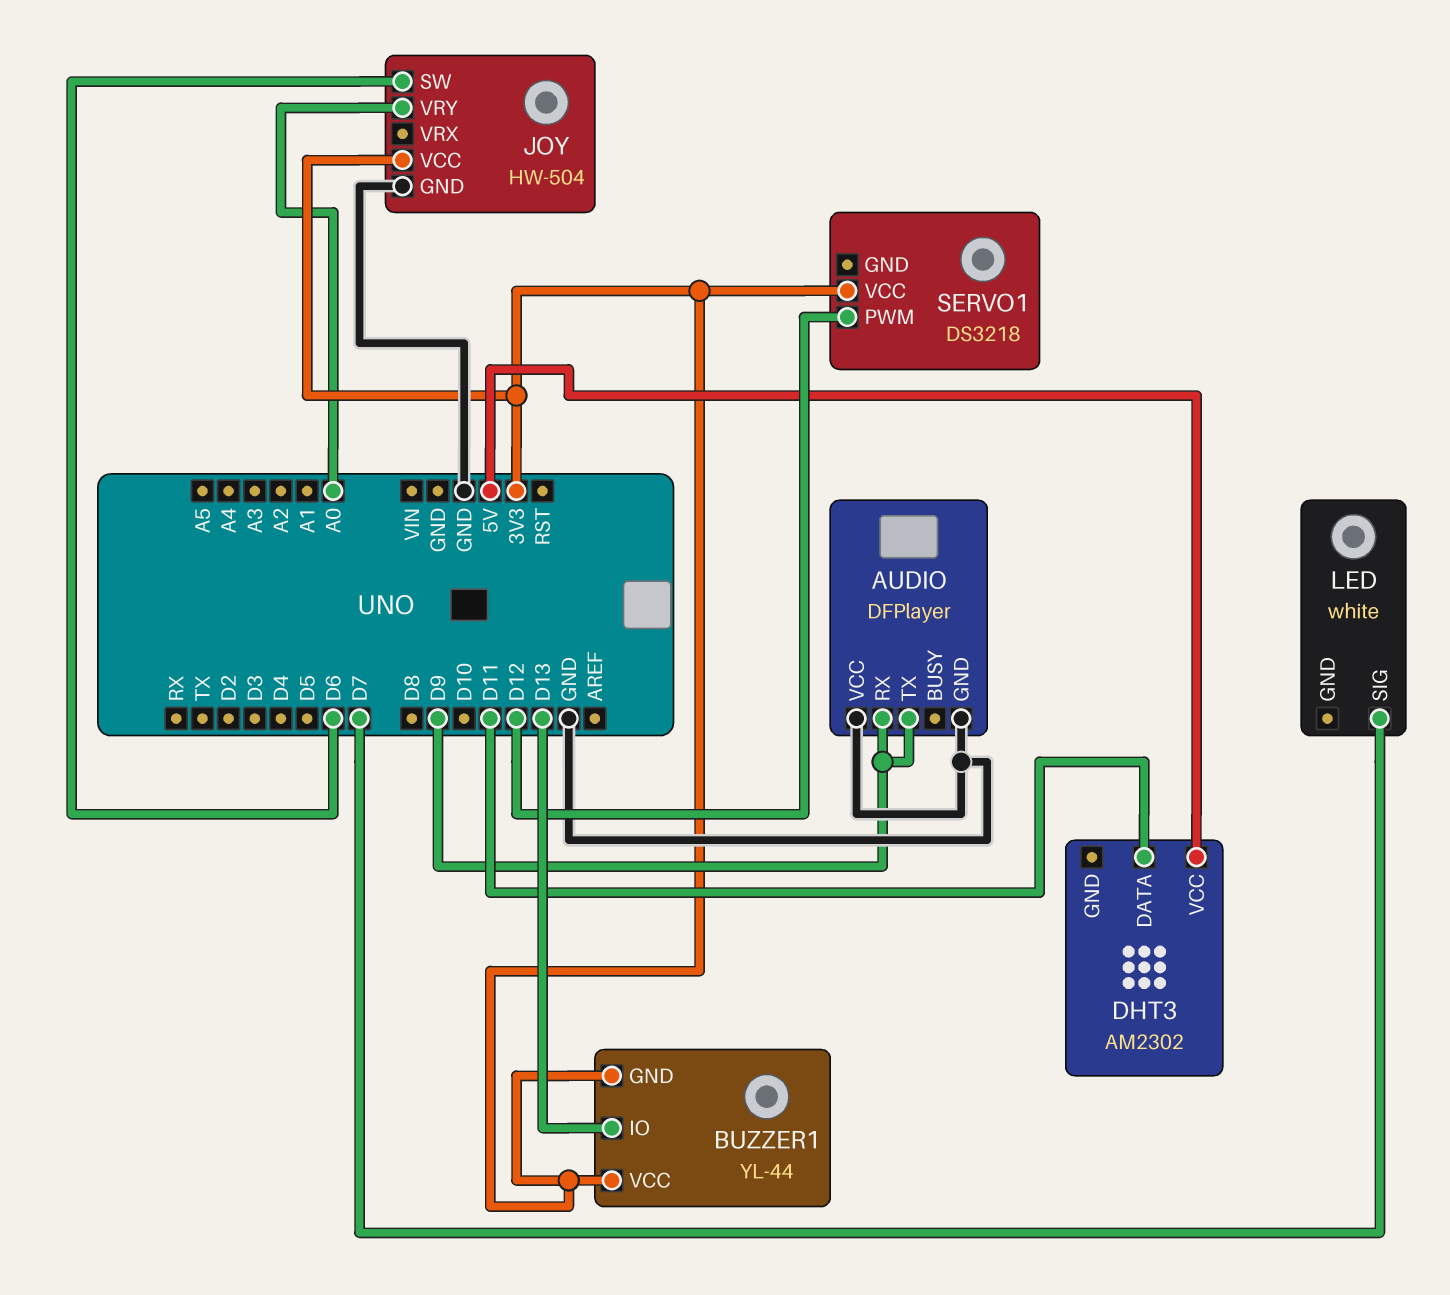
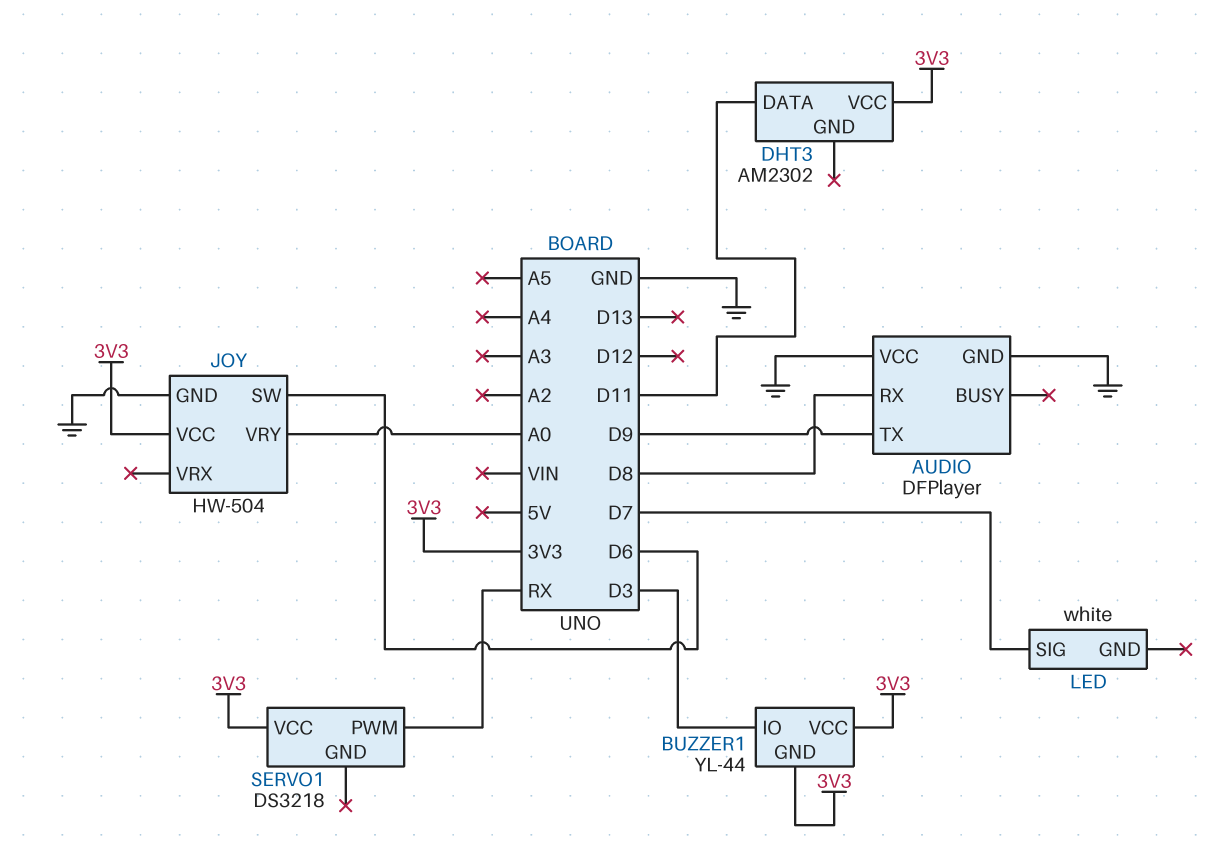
AUDIO pin RX: D9 -> D8
BUZZER1 pin IO: D13 -> D3
DHT3 pin VCC: 5V -> 3V3
SERVO1 pin PWM: D12 -> RX

